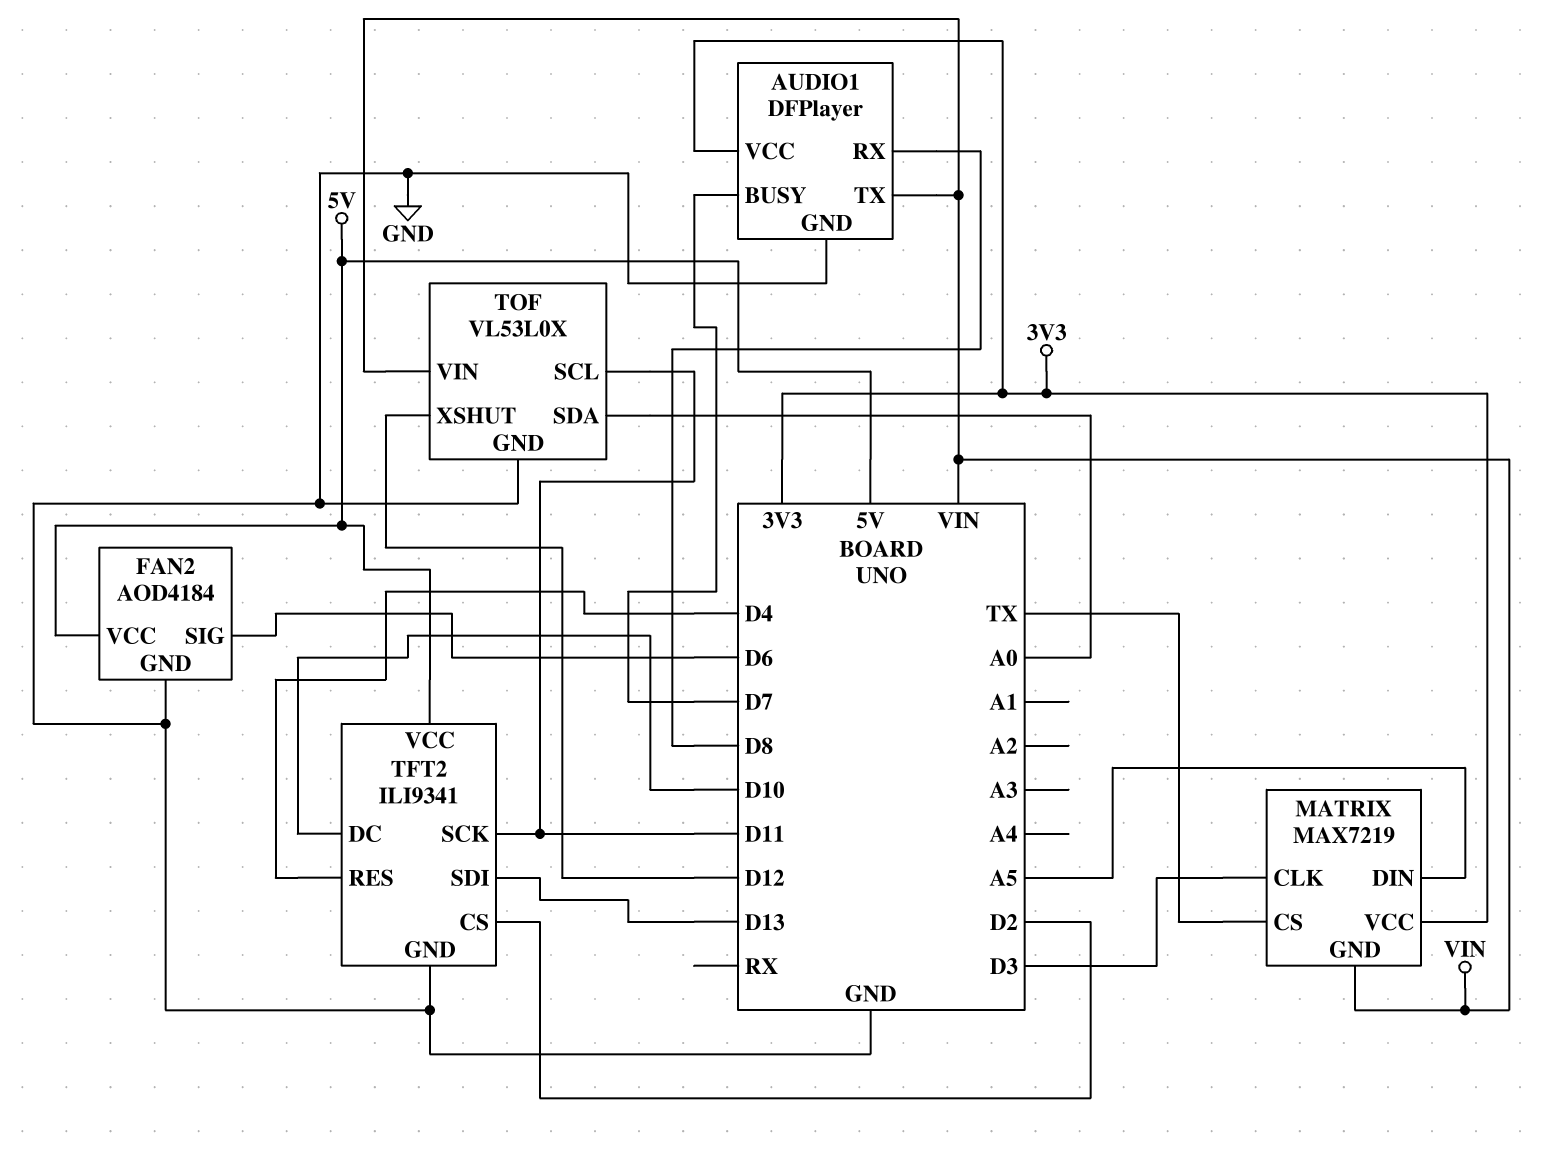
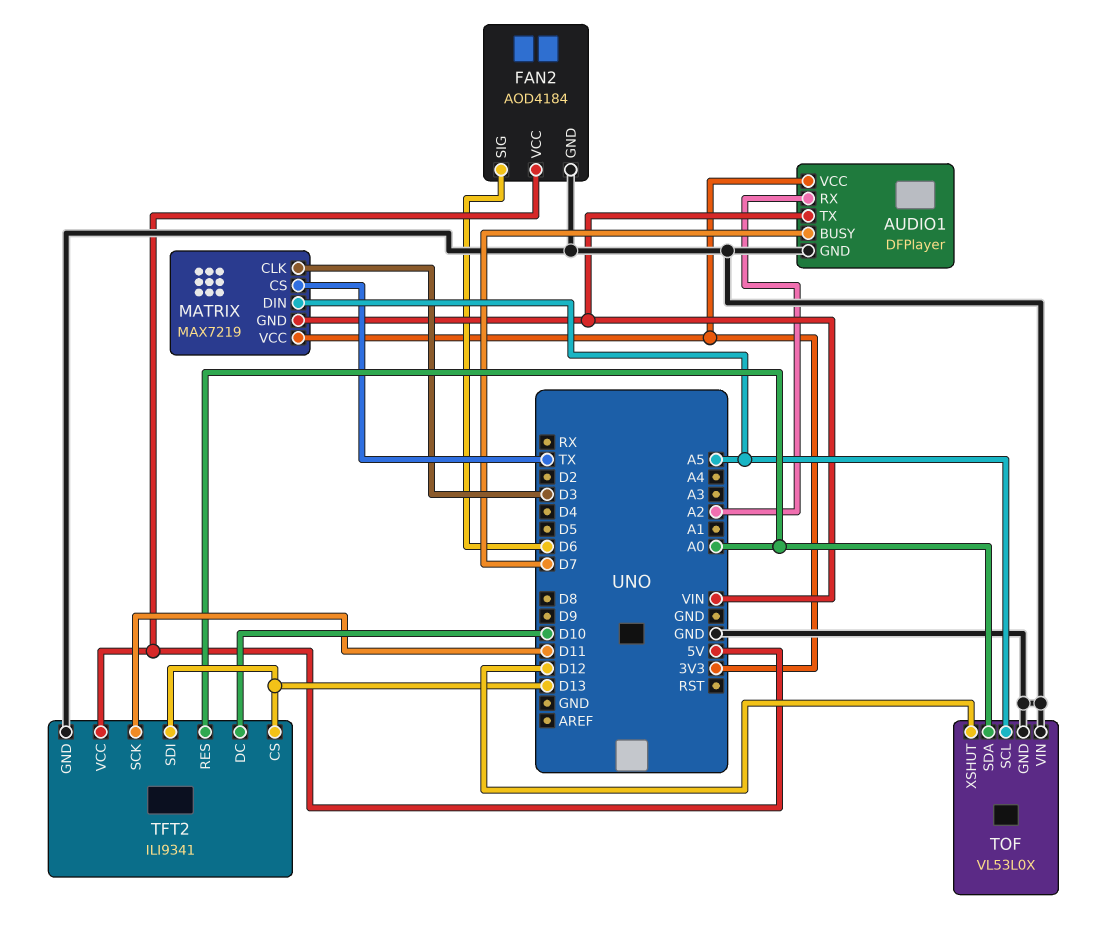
AUDIO1 pin RX: D8 -> A2
TFT2 pin CS: D2 -> D13
TFT2 pin RES: D4 -> A0
TOF pin SCL: D11 -> A5
TOF pin VIN: VIN -> GND

